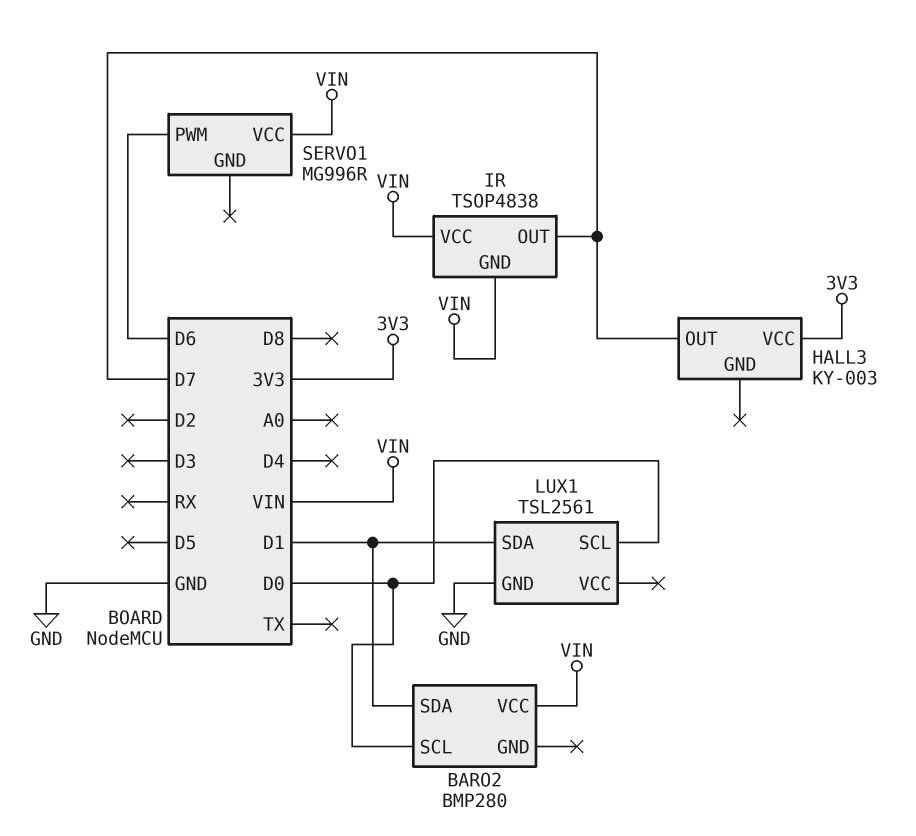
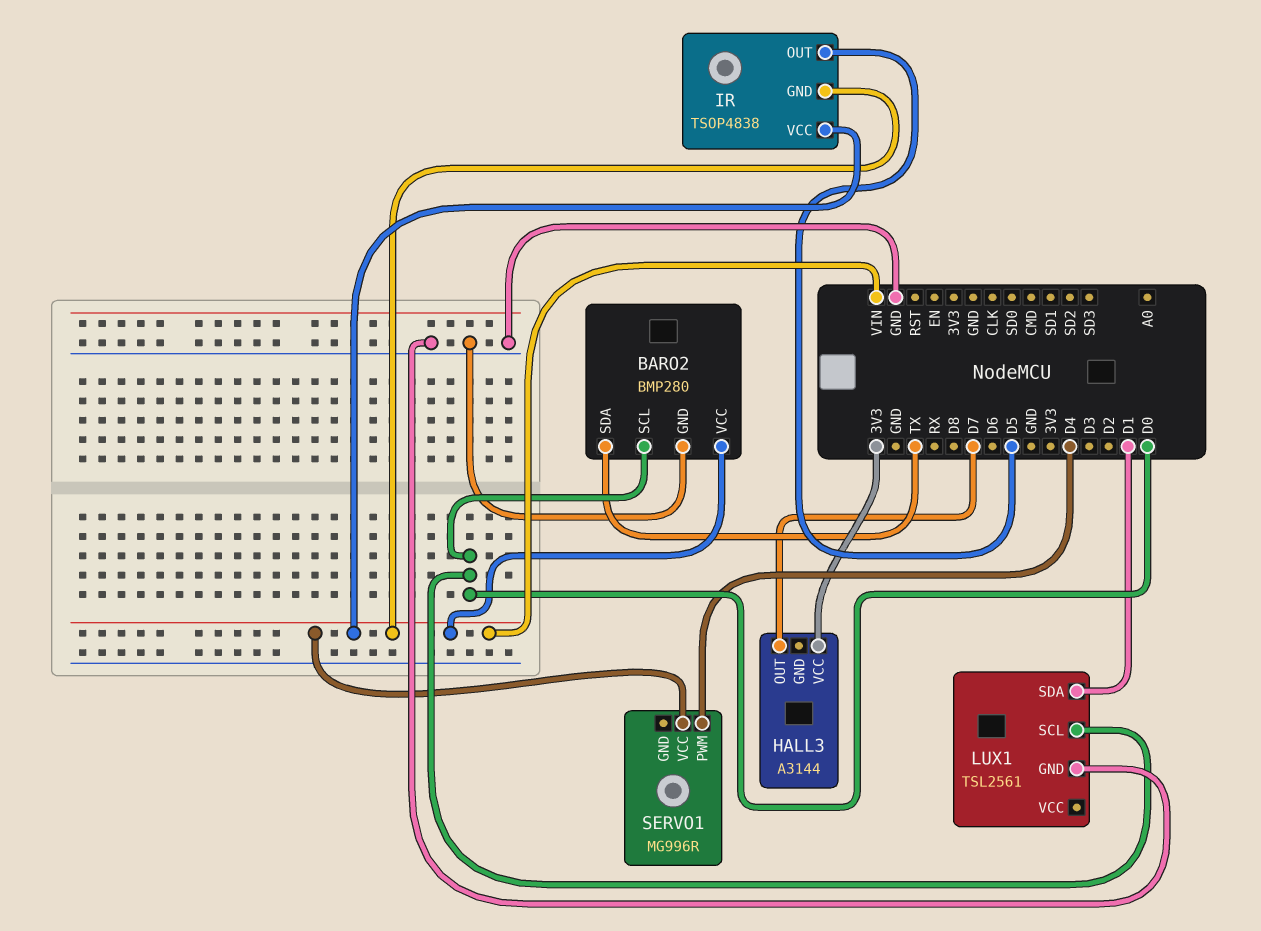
BARO2 pin GND: none -> GND
BARO2 pin SDA: D1 -> TX
HALL3: KY-003 -> A3144
IR pin OUT: D7 -> D5
SERVO1 pin PWM: D6 -> D4

